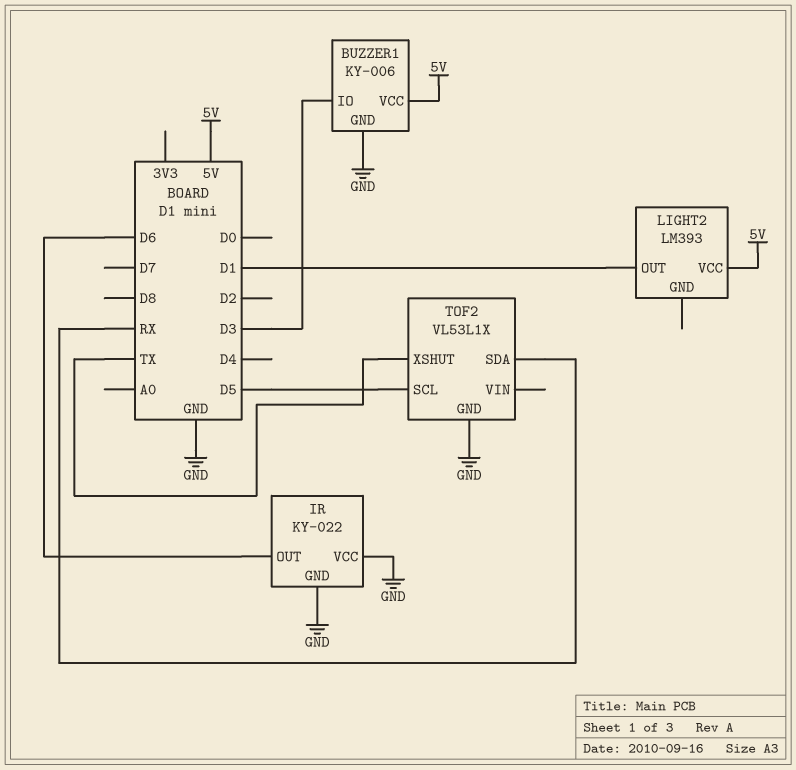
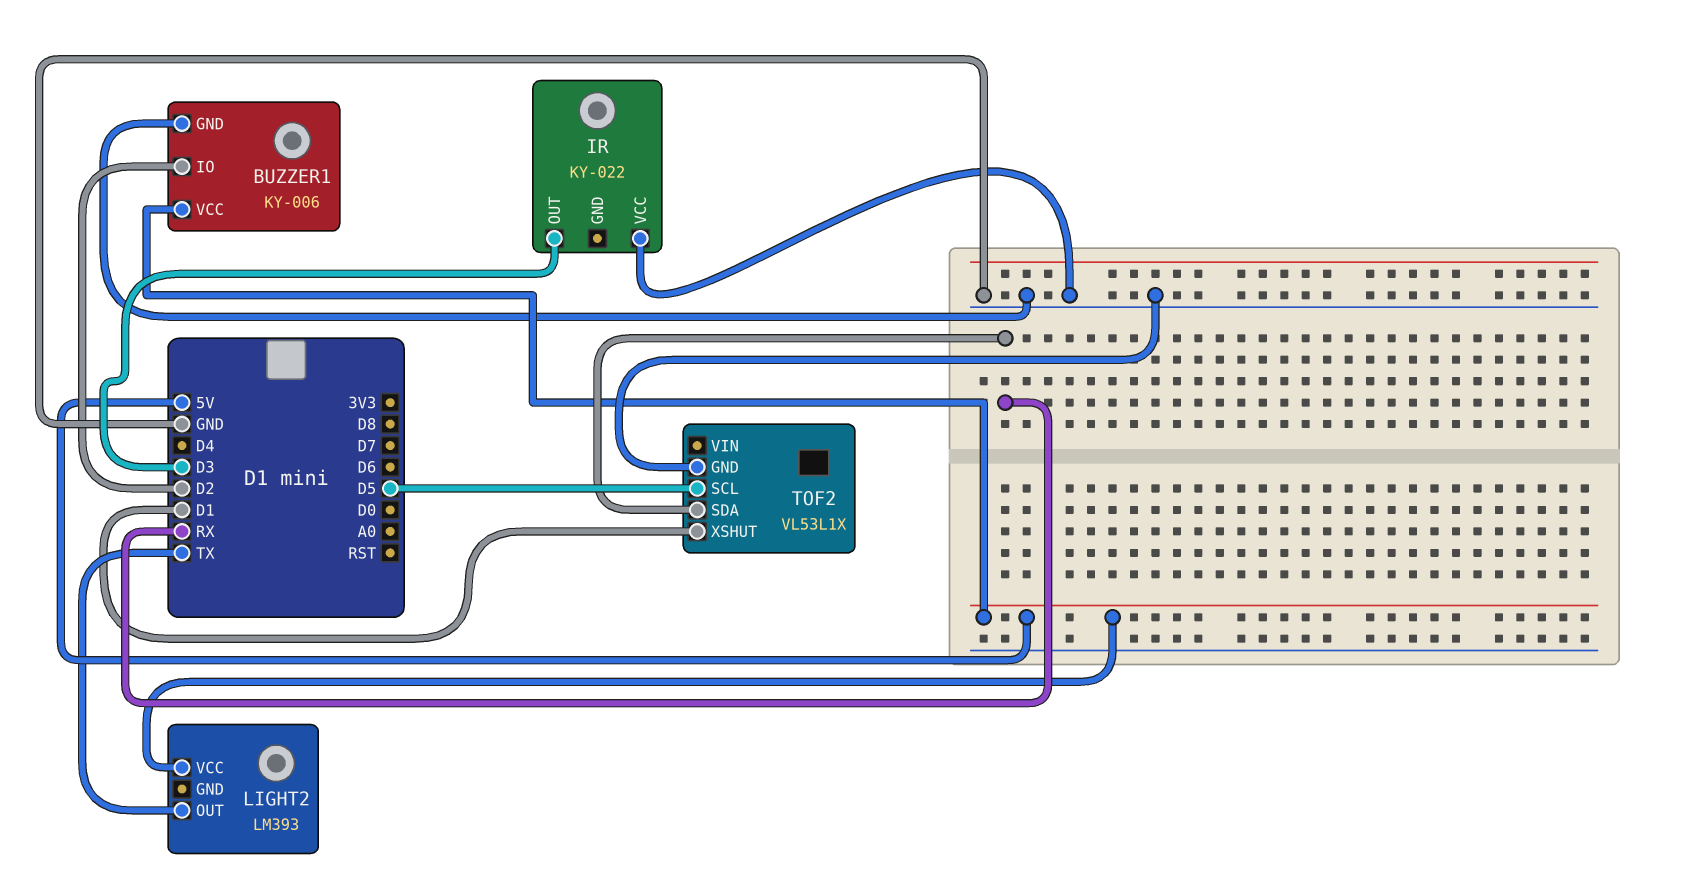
BUZZER1 pin IO: D3 -> D2
IR pin GND: GND -> none
IR pin OUT: D6 -> D3
LIGHT2 pin OUT: D1 -> TX
TOF2 pin XSHUT: TX -> D1

